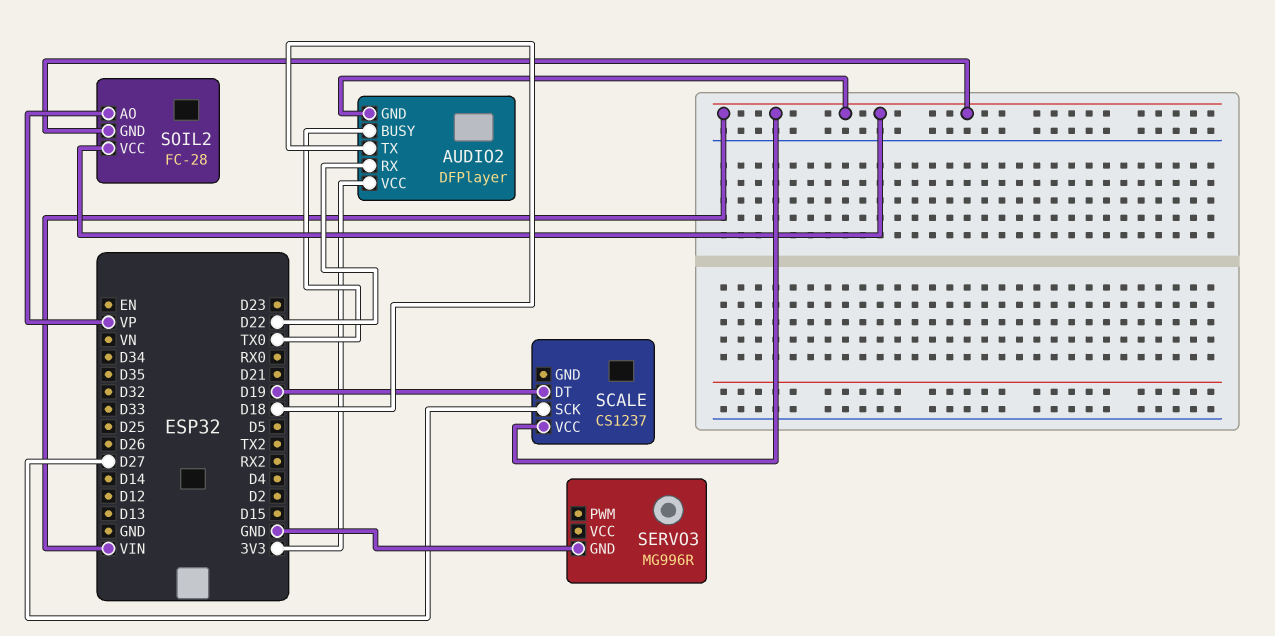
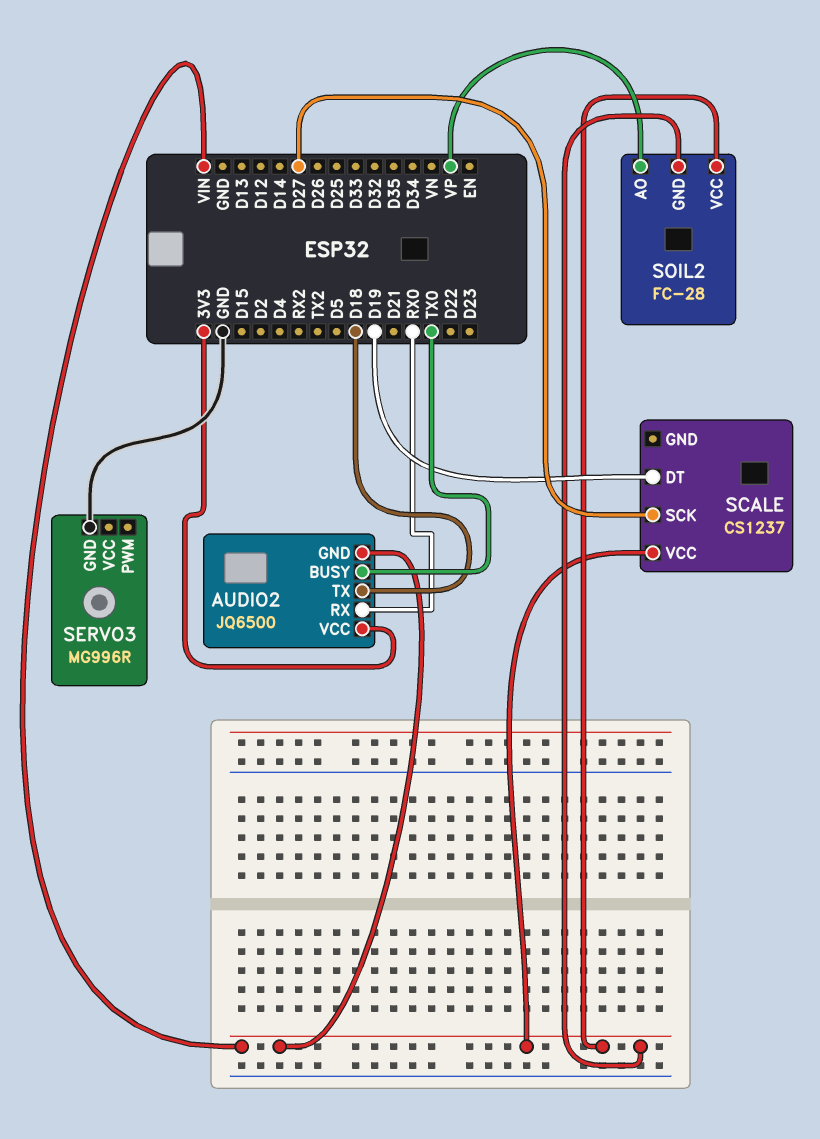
AUDIO2: DFPlayer -> JQ6500
AUDIO2 pin RX: D22 -> RX0

